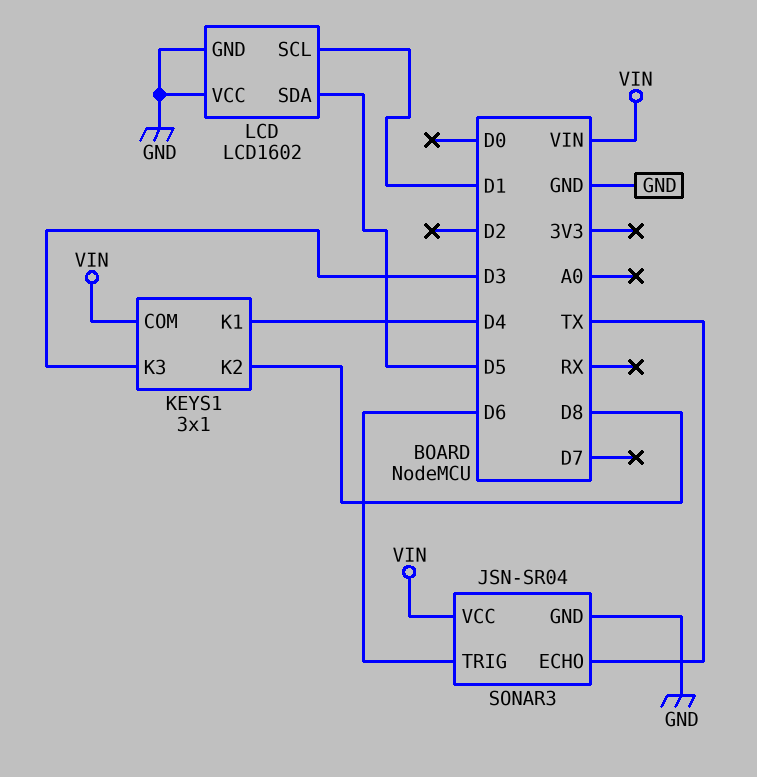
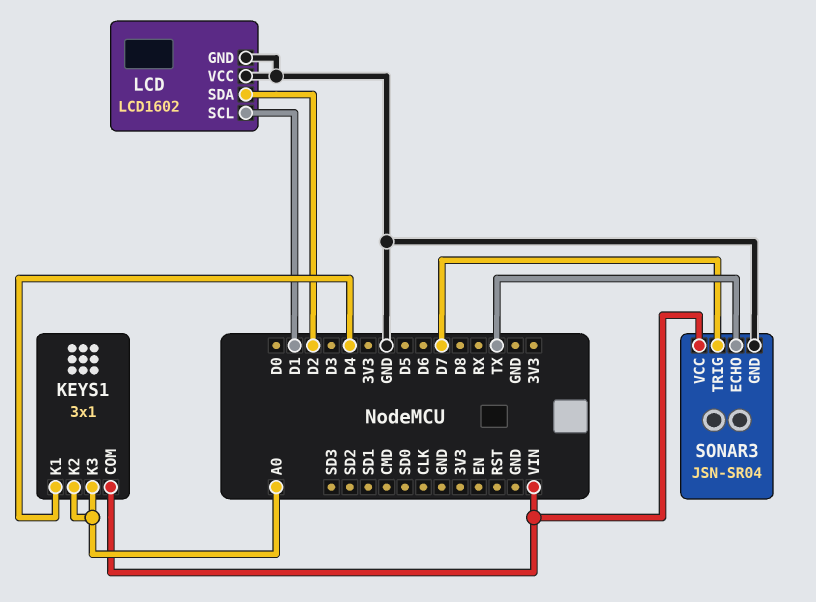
KEYS1 pin K2: D8 -> A0
KEYS1 pin K3: D3 -> A0
LCD pin SDA: D5 -> D2
SONAR3 pin TRIG: D6 -> D7

